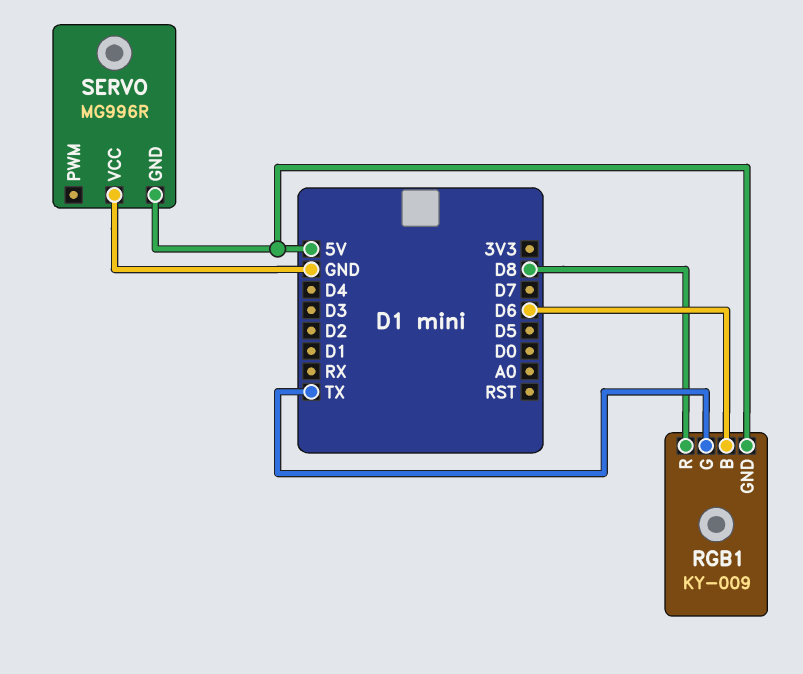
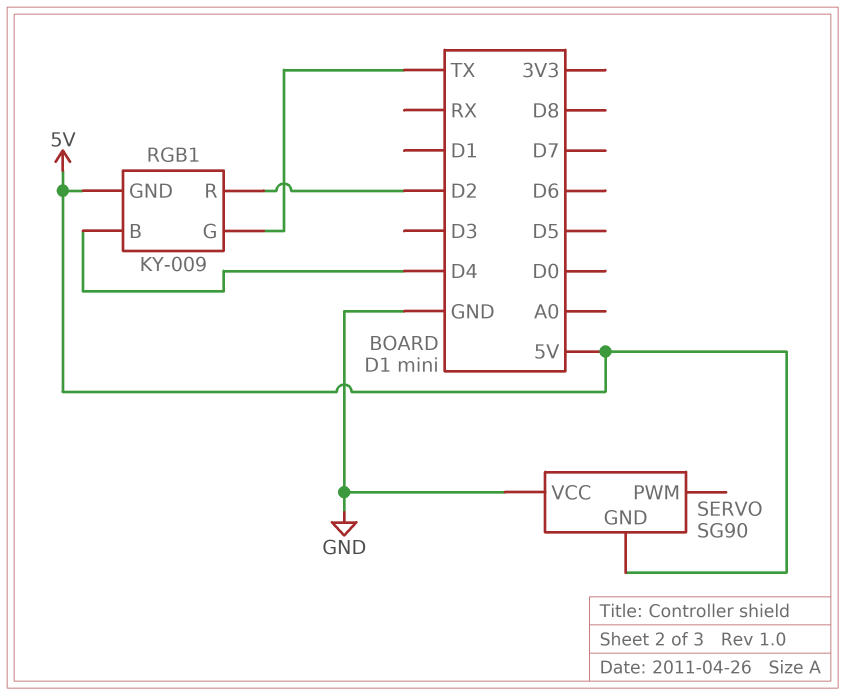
RGB1 pin B: D6 -> D4
RGB1 pin R: D8 -> D2
SERVO: MG996R -> SG90

